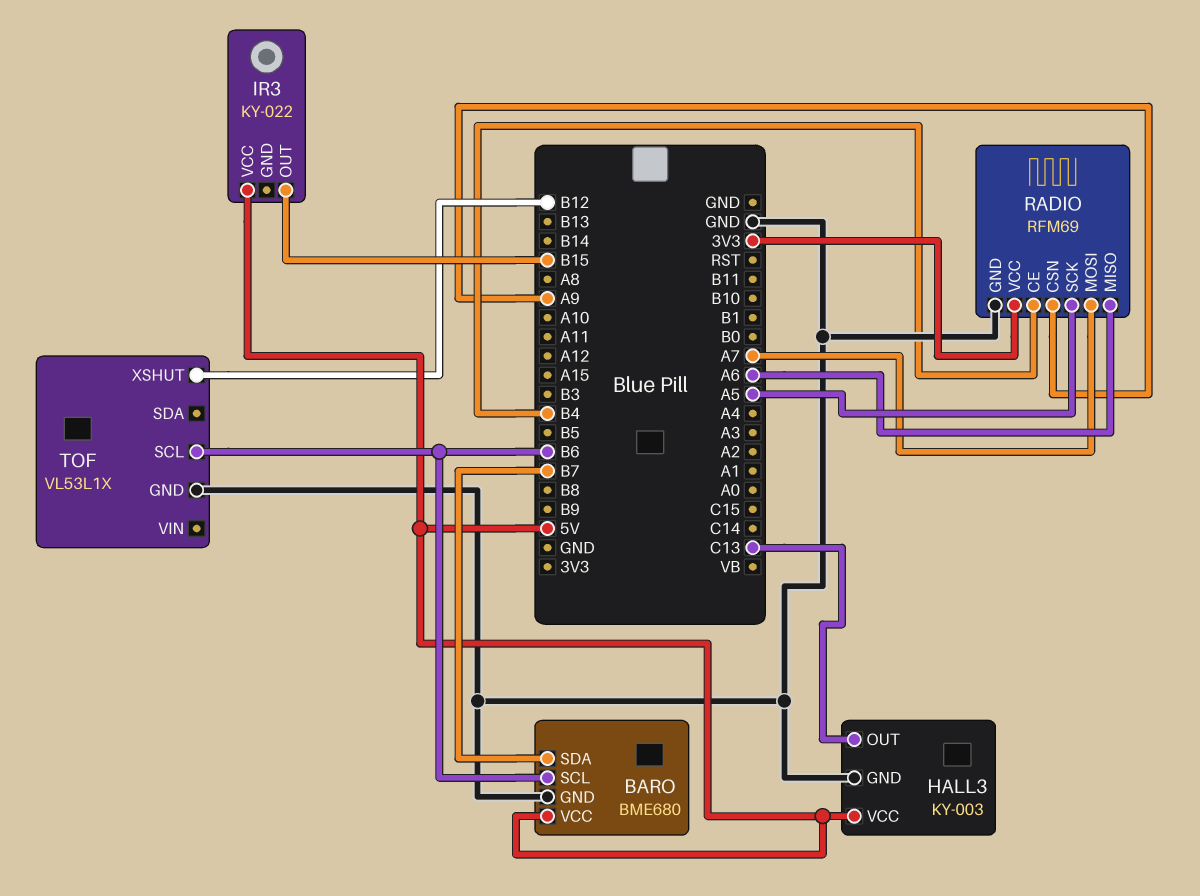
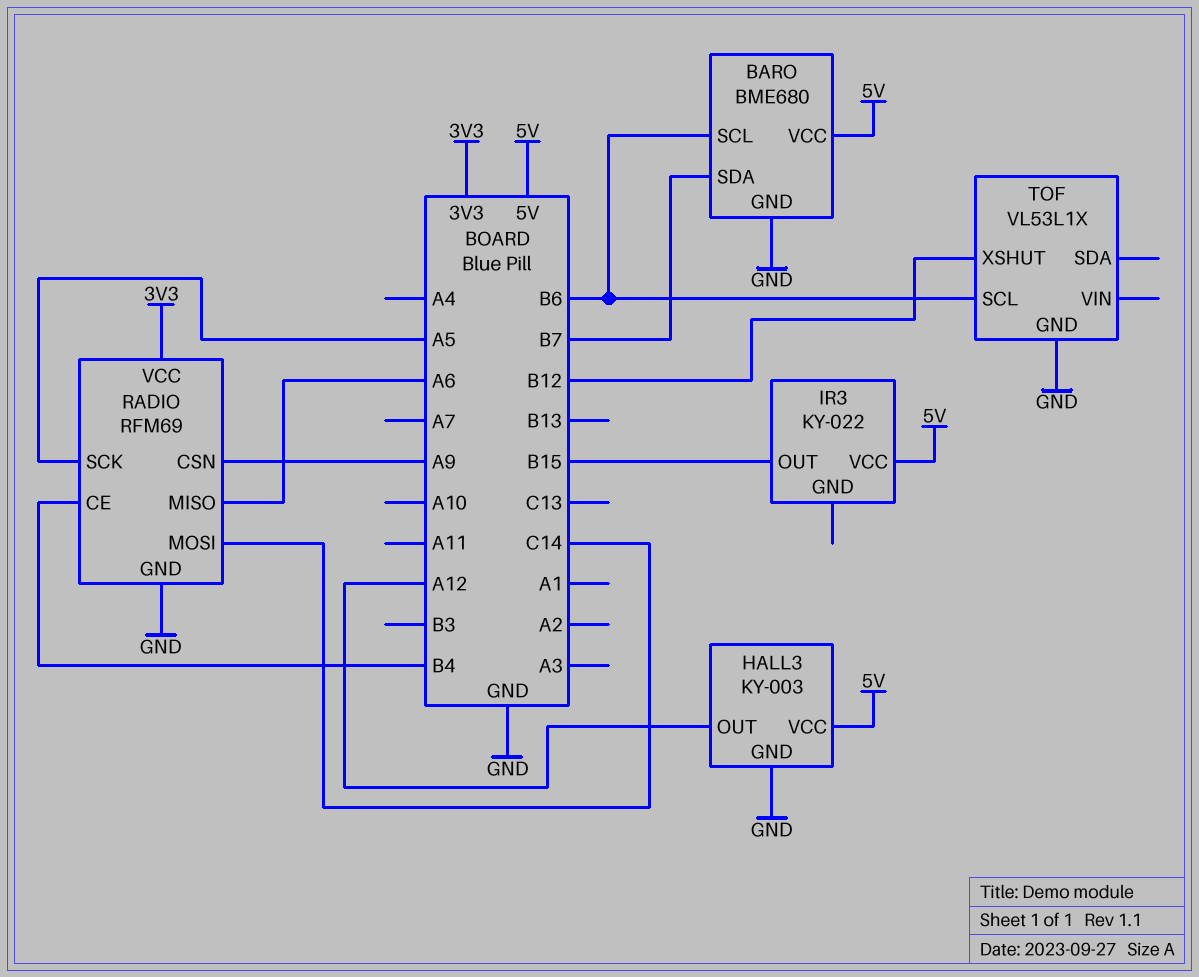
HALL3 pin OUT: C13 -> A12
RADIO pin MOSI: A7 -> C14

